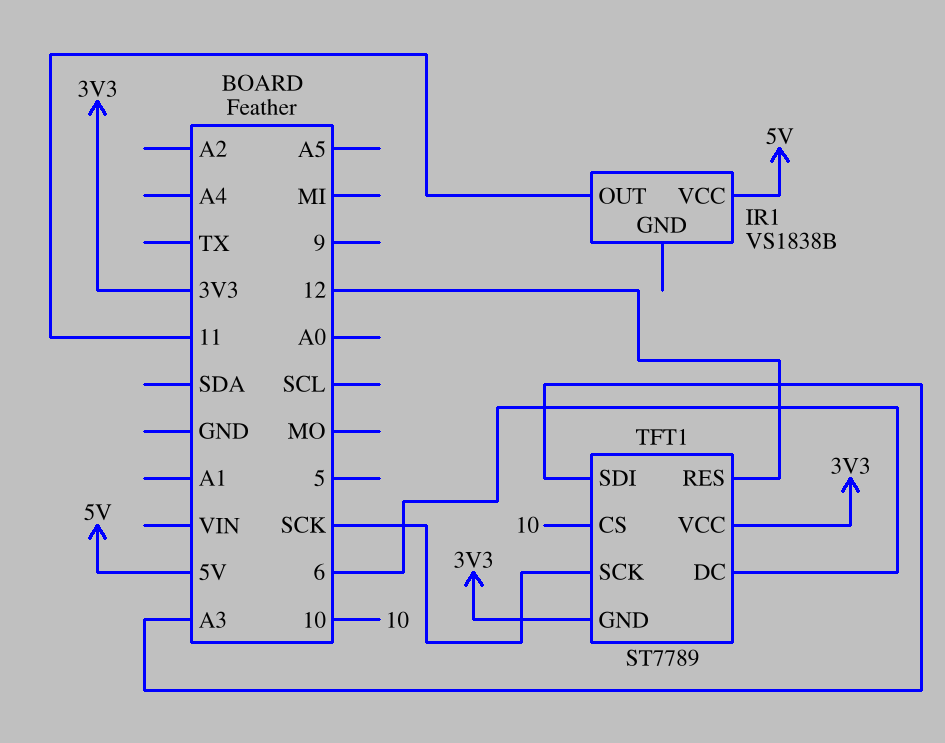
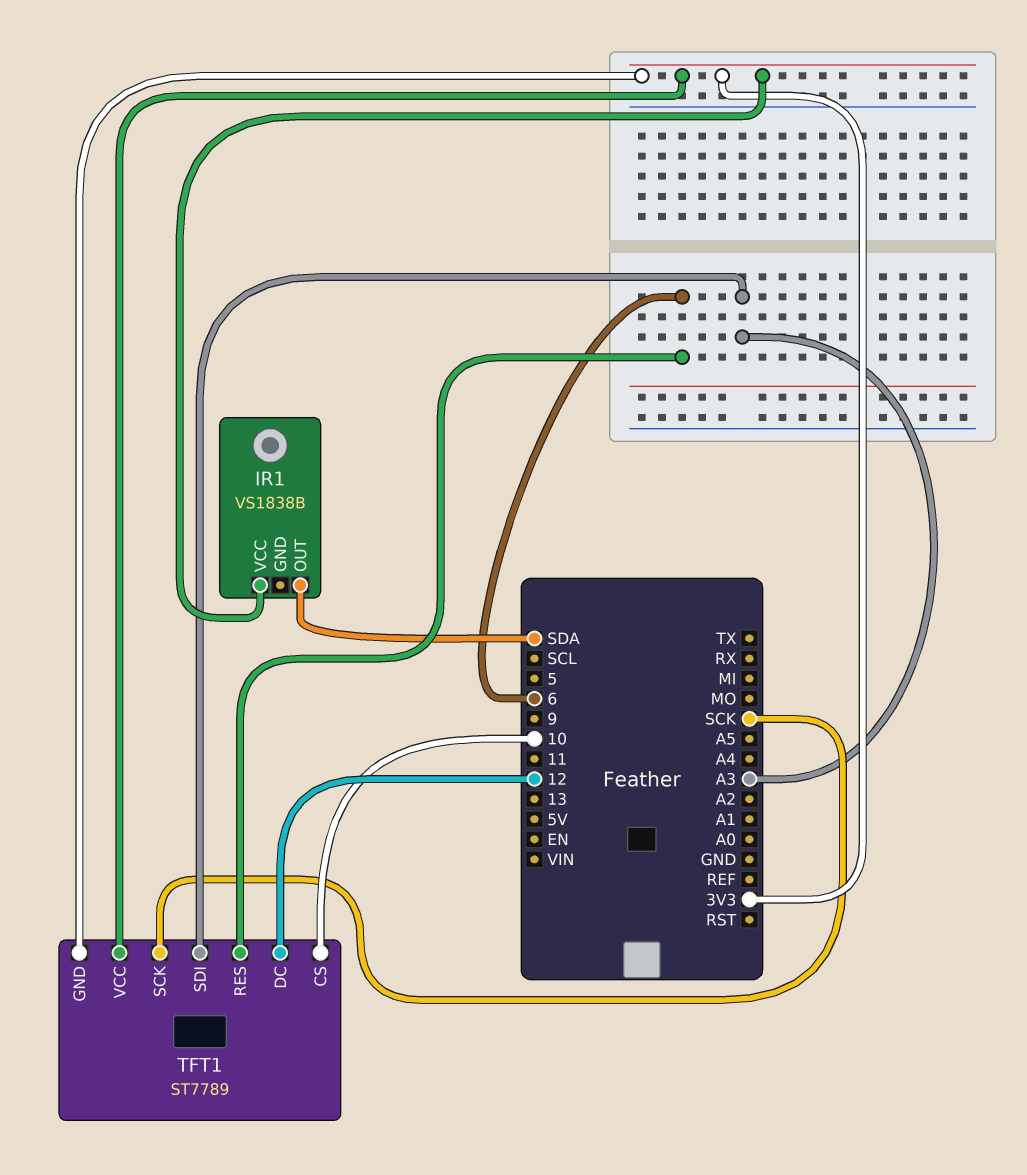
IR1 pin OUT: 11 -> SDA
IR1 pin VCC: 5V -> 3V3
TFT1 pin DC: 6 -> 12
TFT1 pin RES: 12 -> 6

